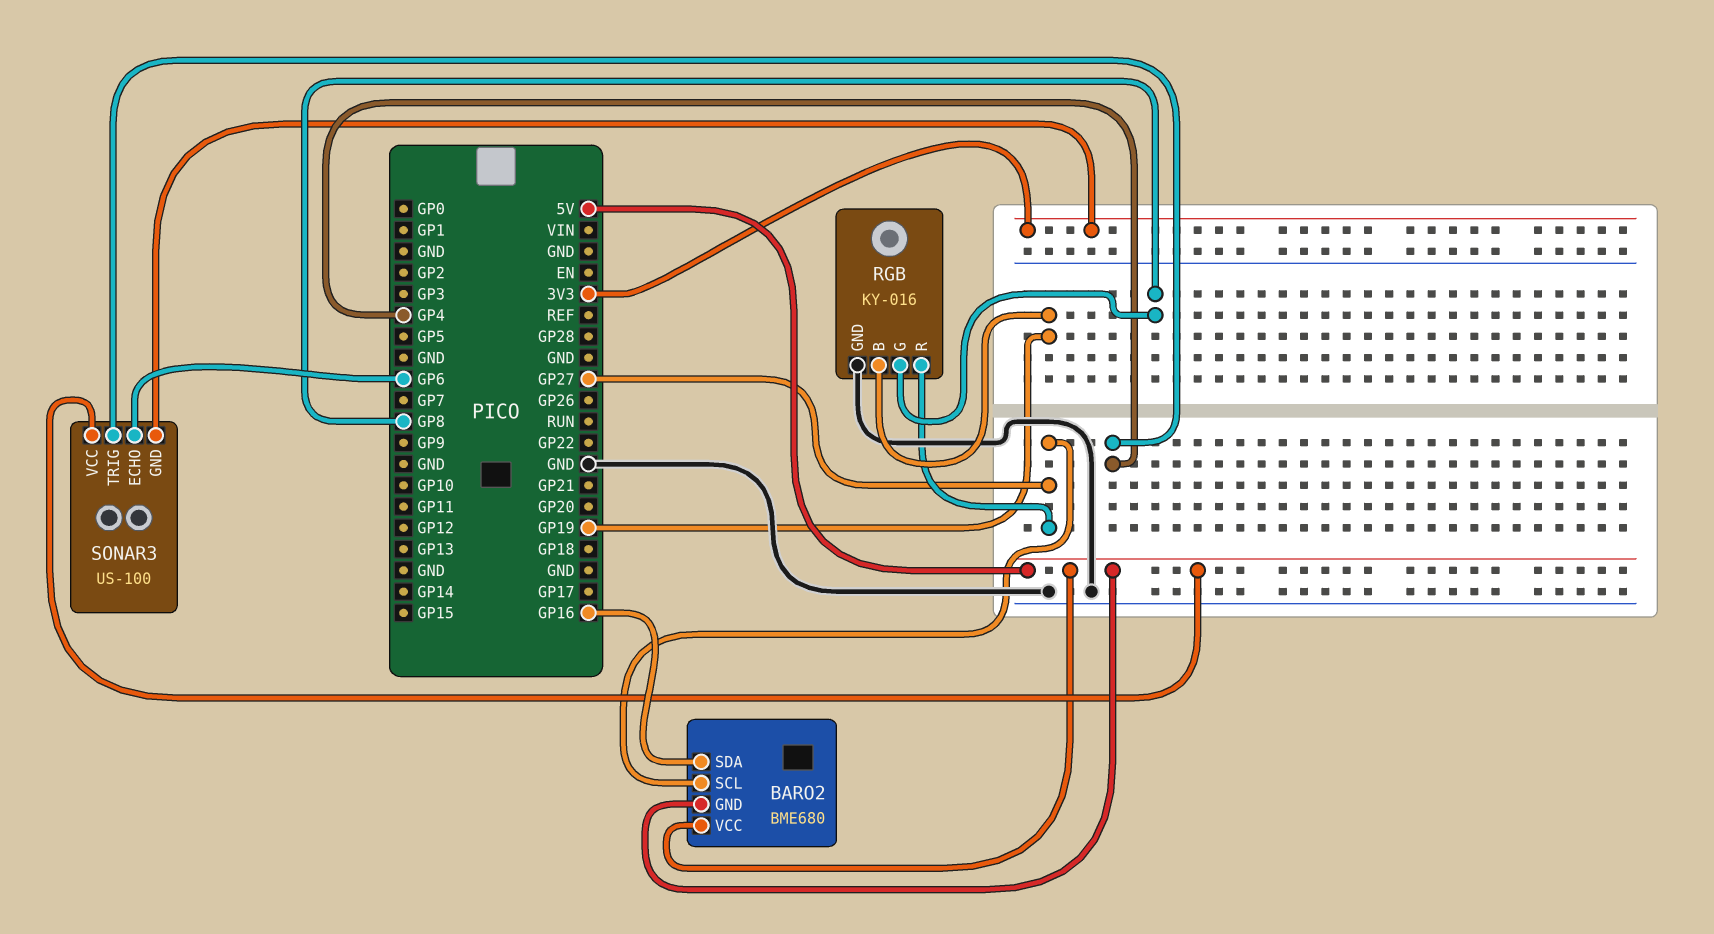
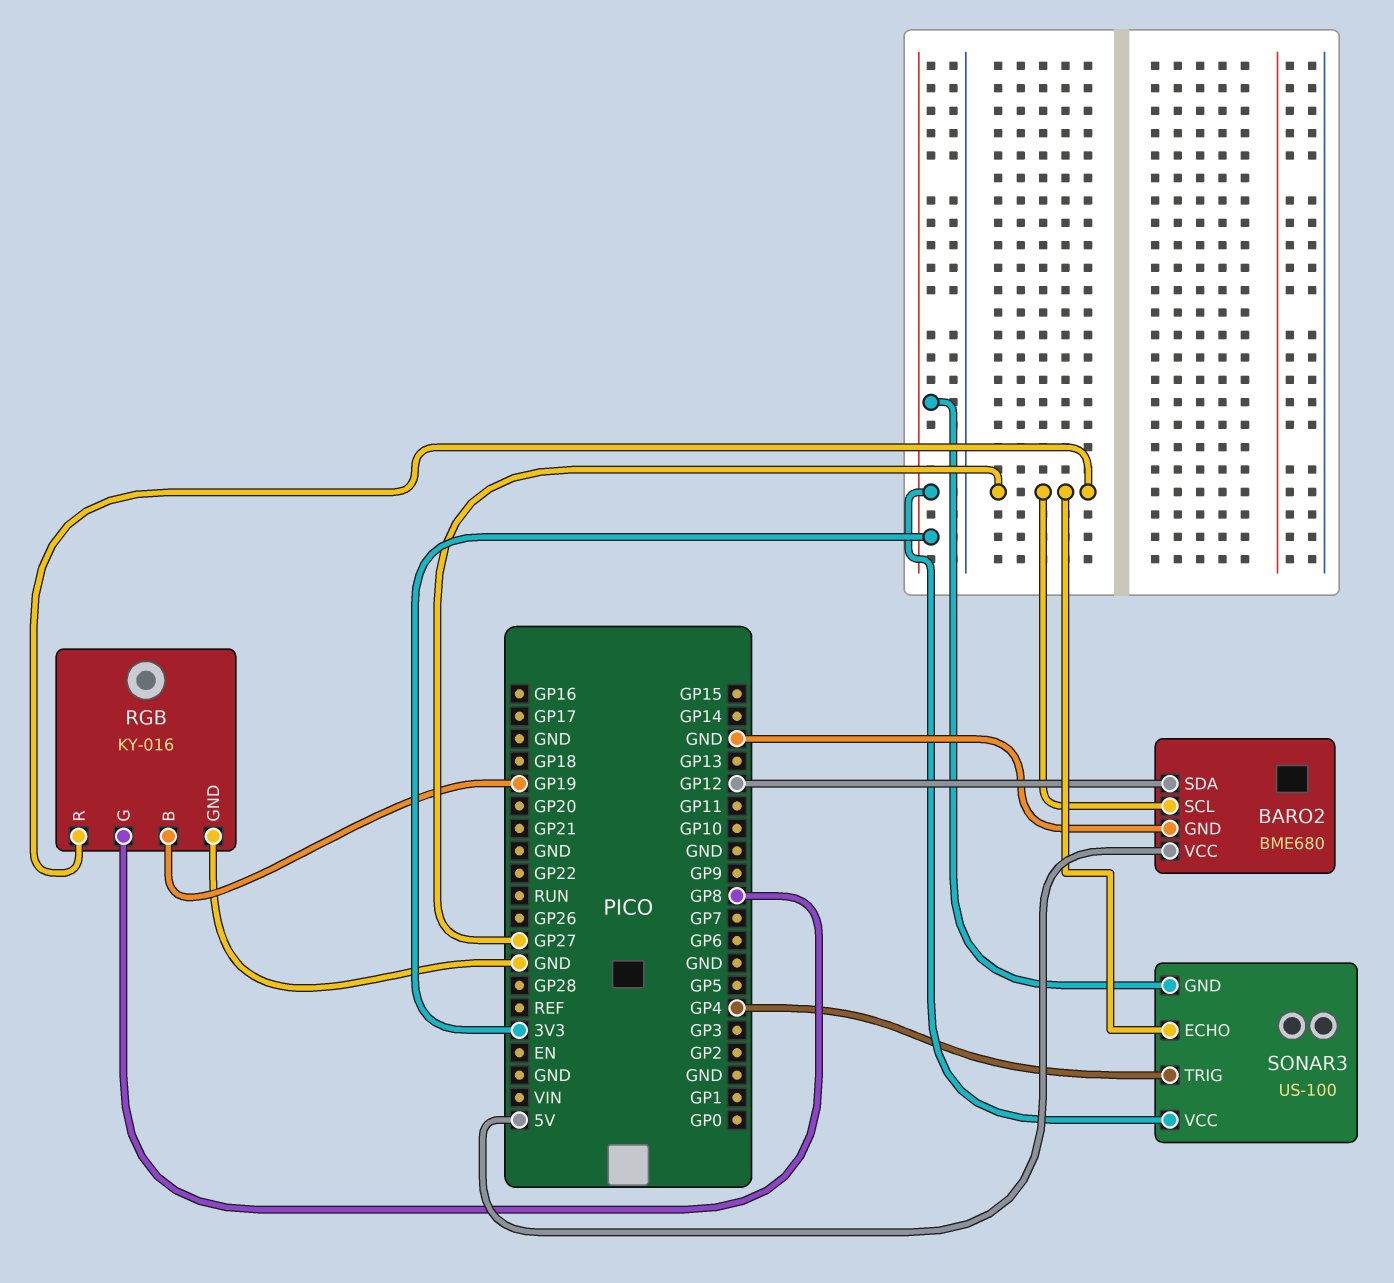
BARO2 pin GND: 5V -> GND
BARO2 pin SDA: GP16 -> GP12
SONAR3 pin ECHO: GP6 -> GP27
SONAR3 pin VCC: 5V -> 3V3

